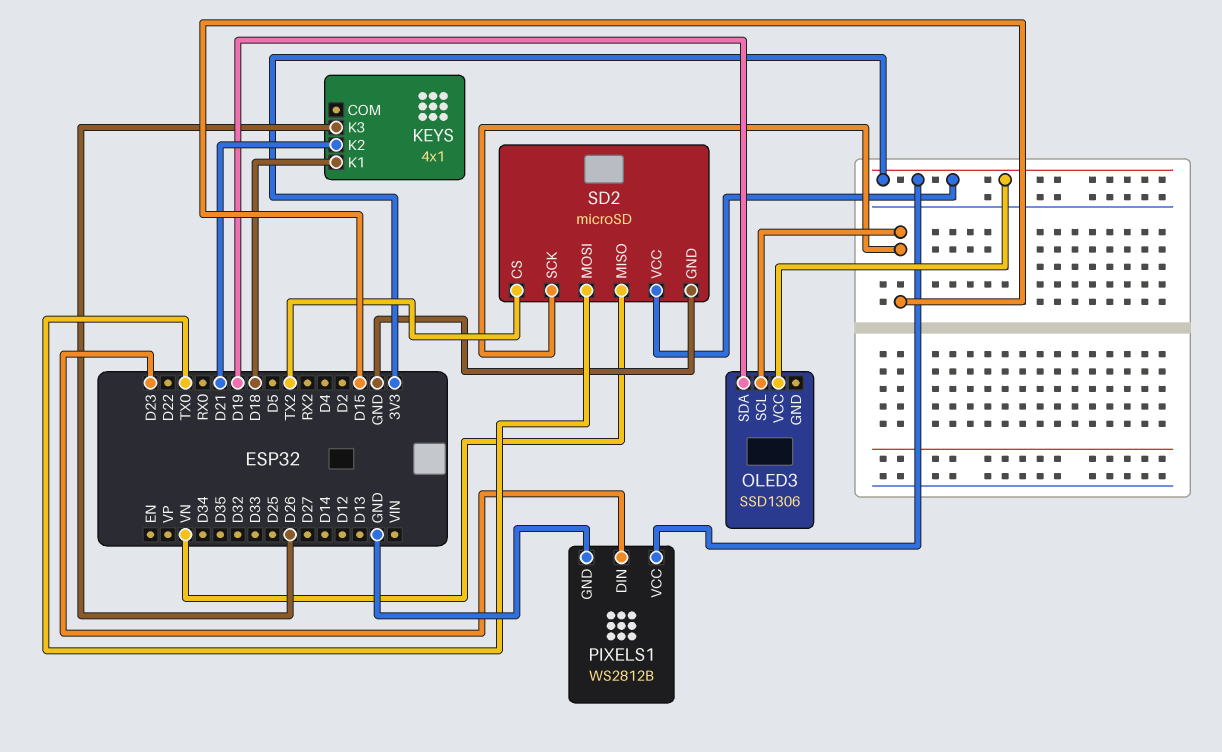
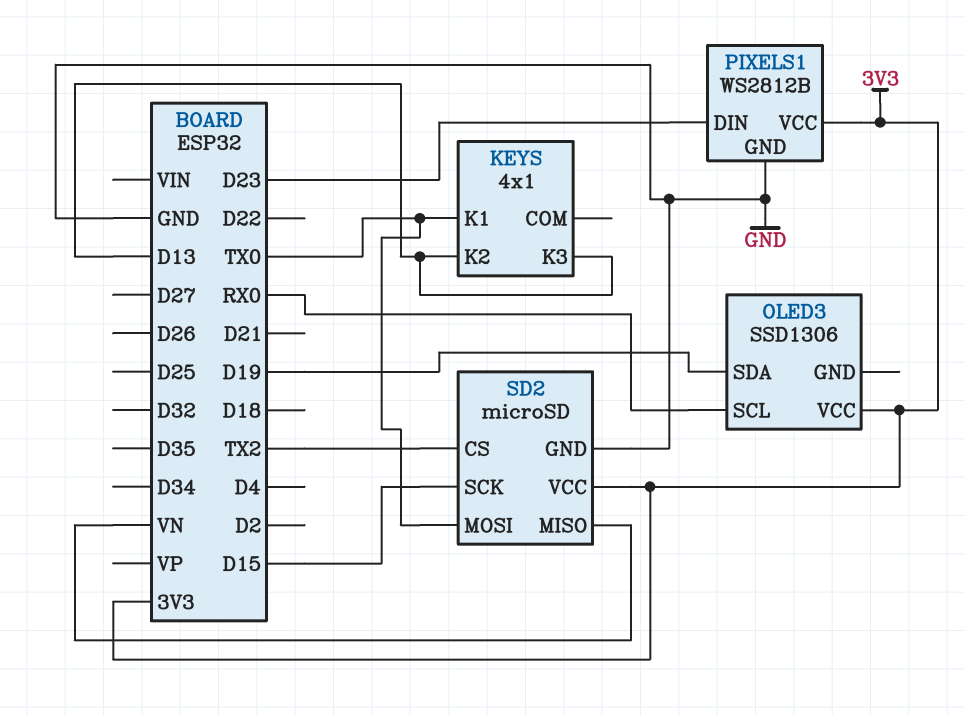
KEYS pin K1: D18 -> TX0
KEYS pin K2: D21 -> D13
KEYS pin K3: D26 -> D13
OLED3 pin SCL: D15 -> RX0

